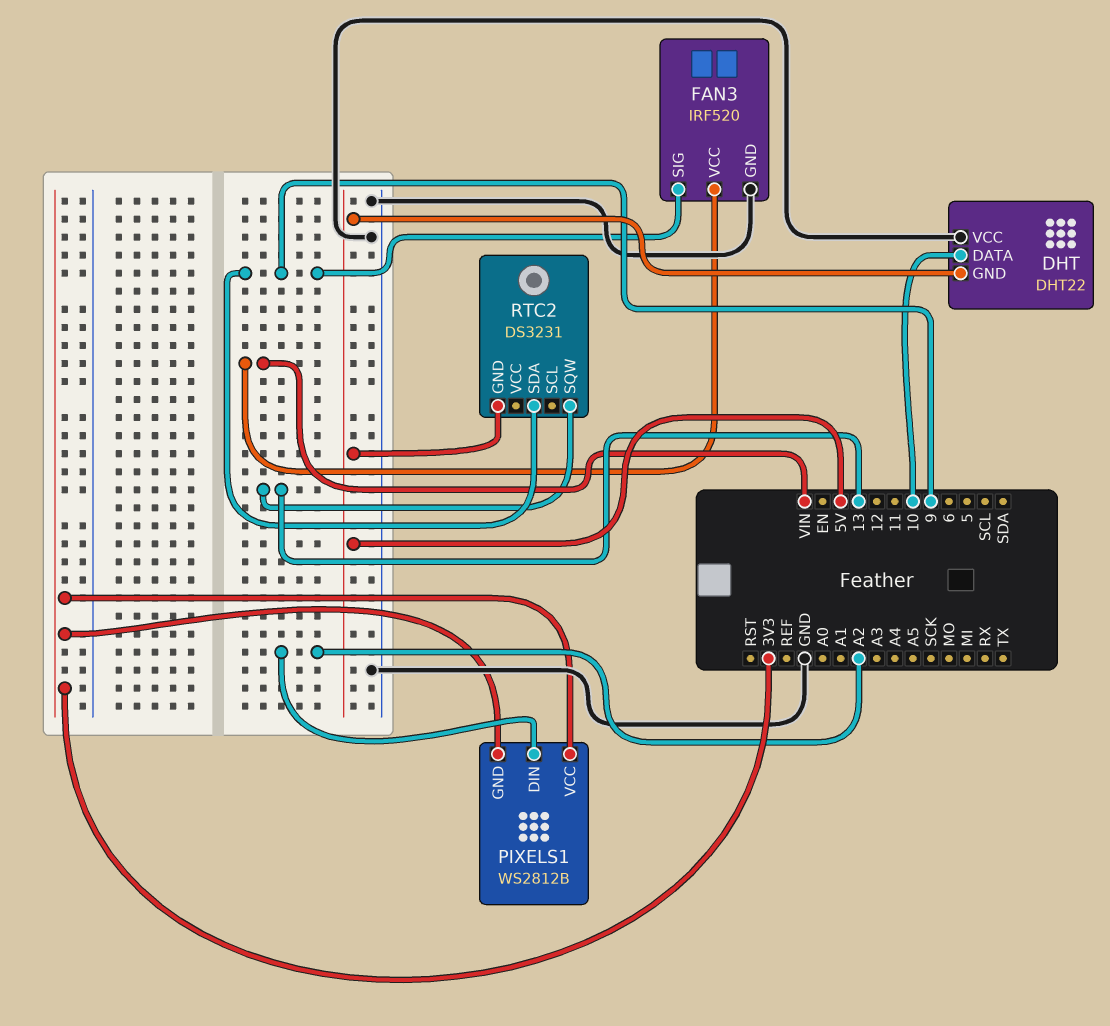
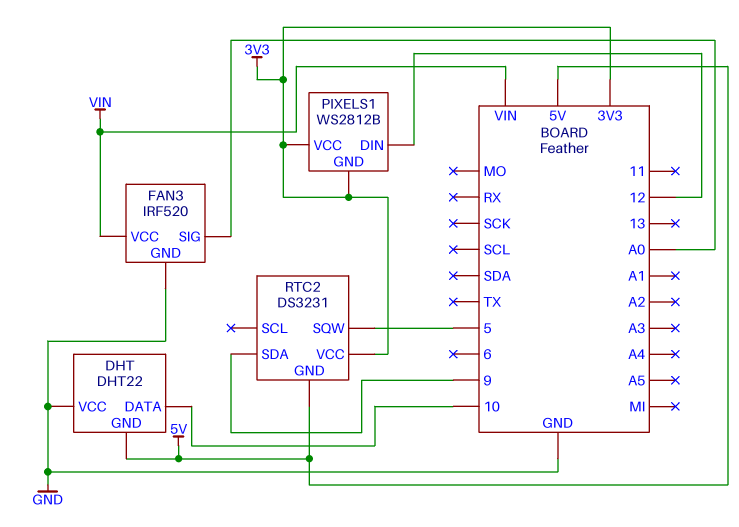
FAN3 pin SIG: 9 -> A0
PIXELS1 pin DIN: A2 -> 12
RTC2 pin SQW: 13 -> 5
RTC2 pin VCC: none -> 3V3

